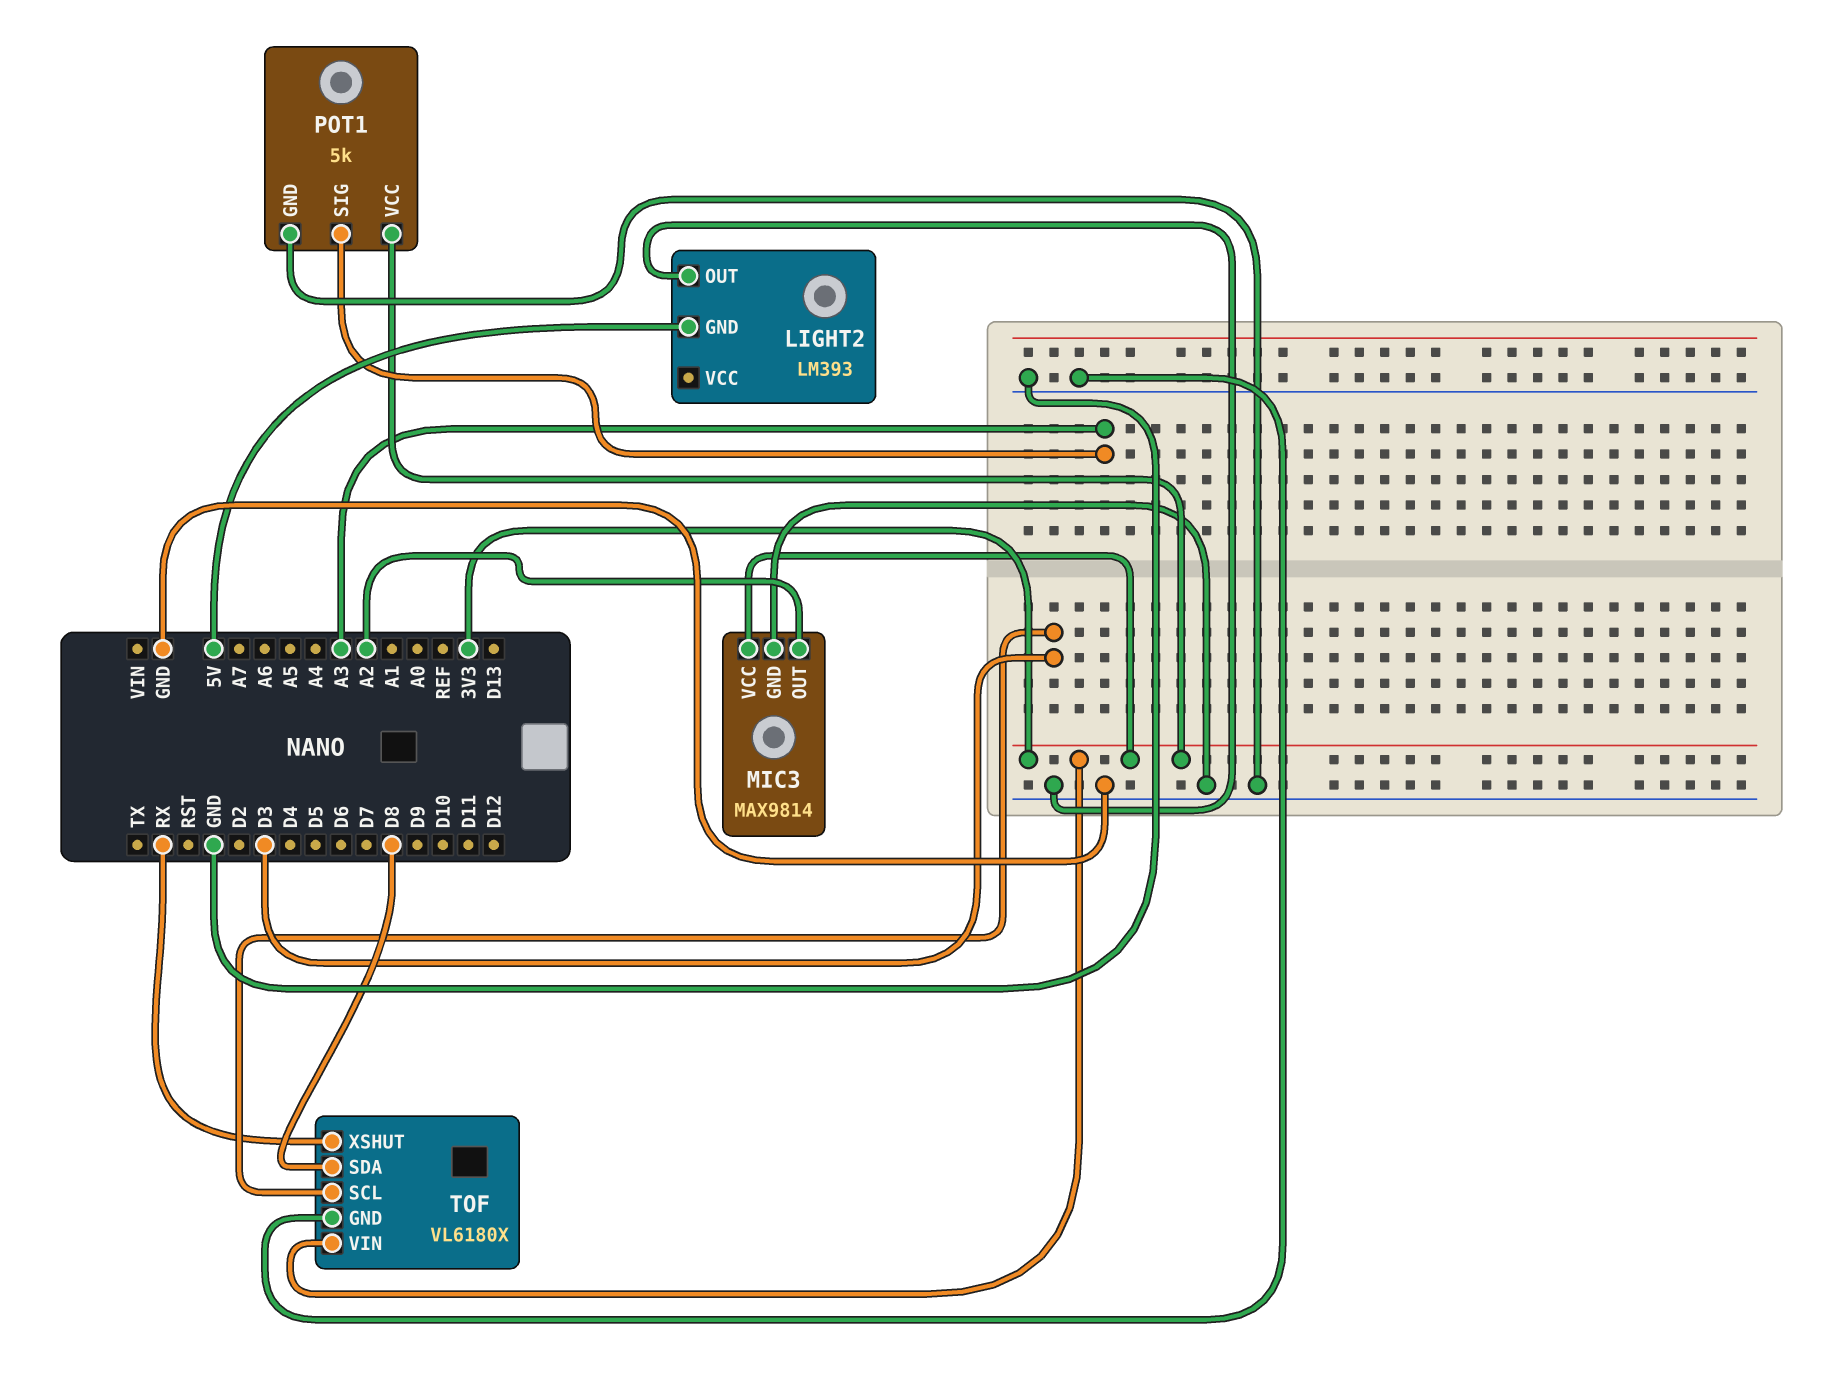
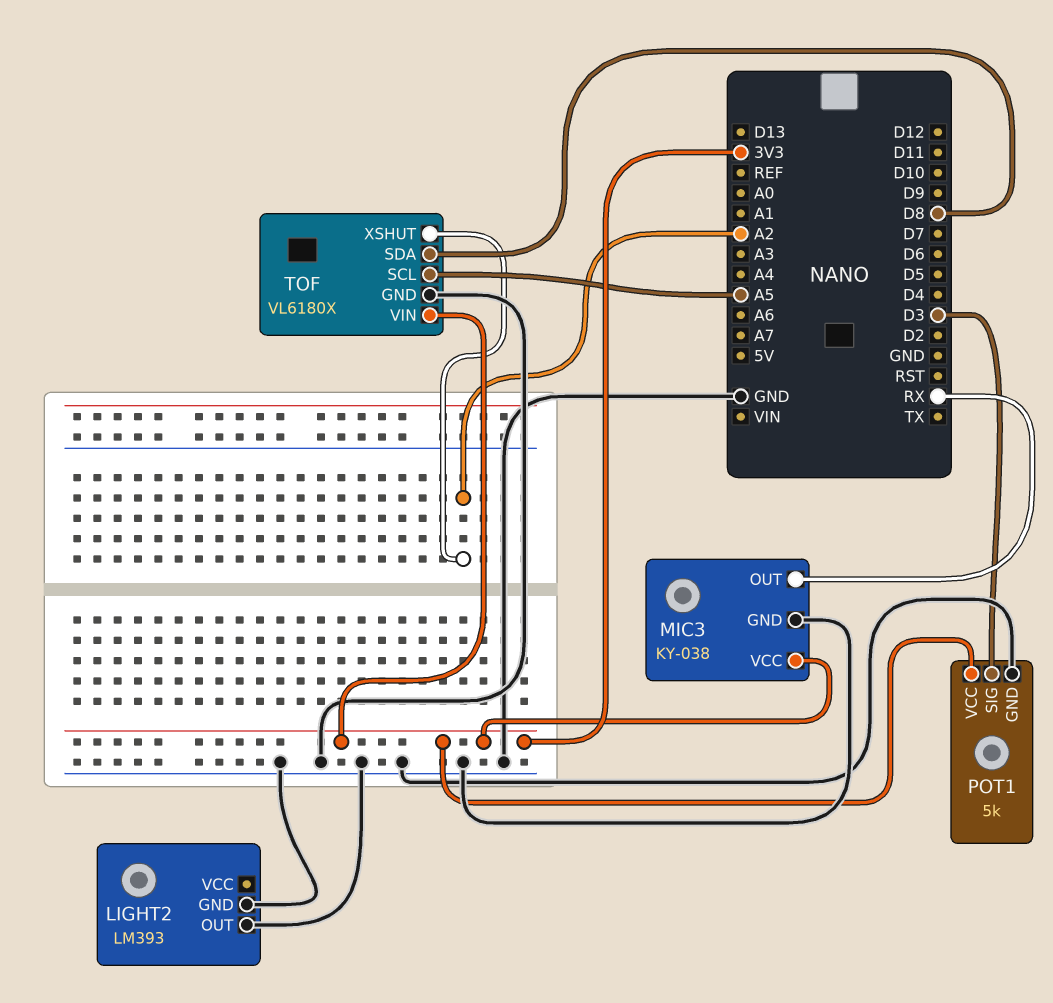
LIGHT2 pin GND: 5V -> GND
MIC3: MAX9814 -> KY-038
MIC3 pin OUT: A2 -> RX
POT1 pin SIG: A3 -> D3
TOF pin SCL: D3 -> A5
TOF pin XSHUT: RX -> A2

